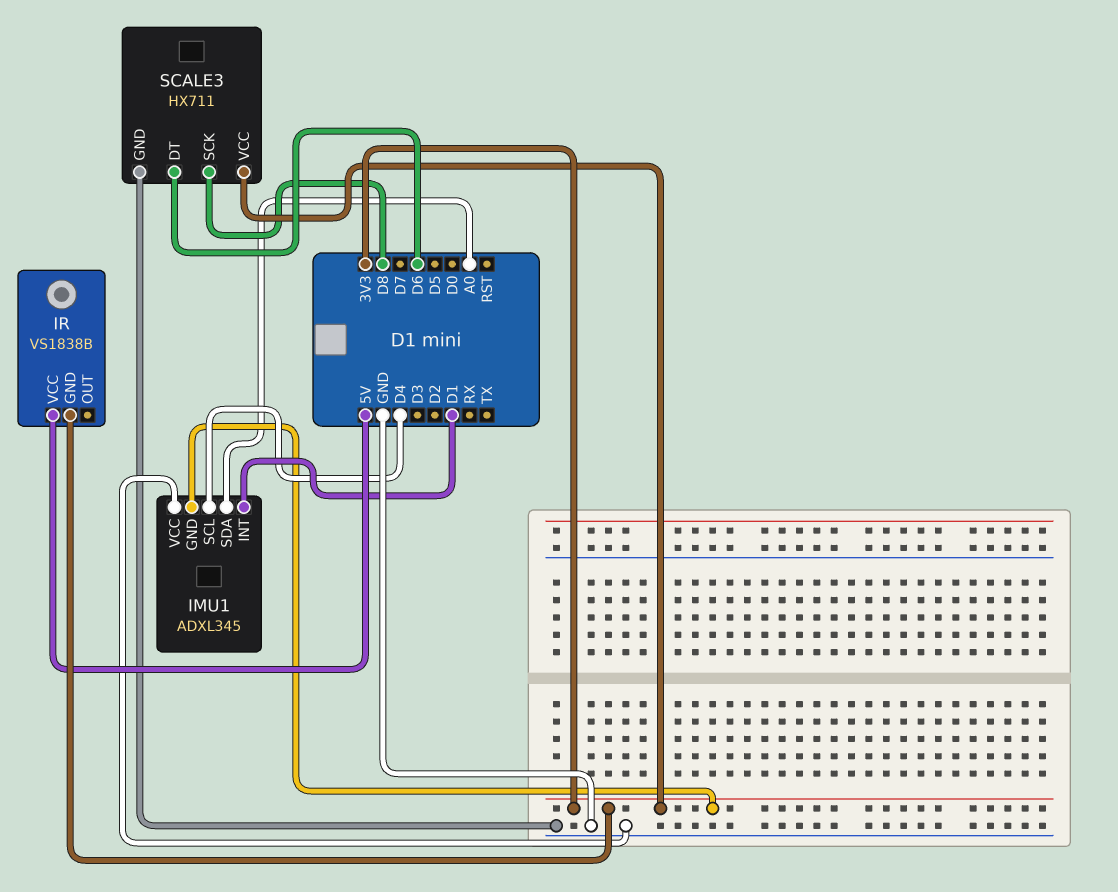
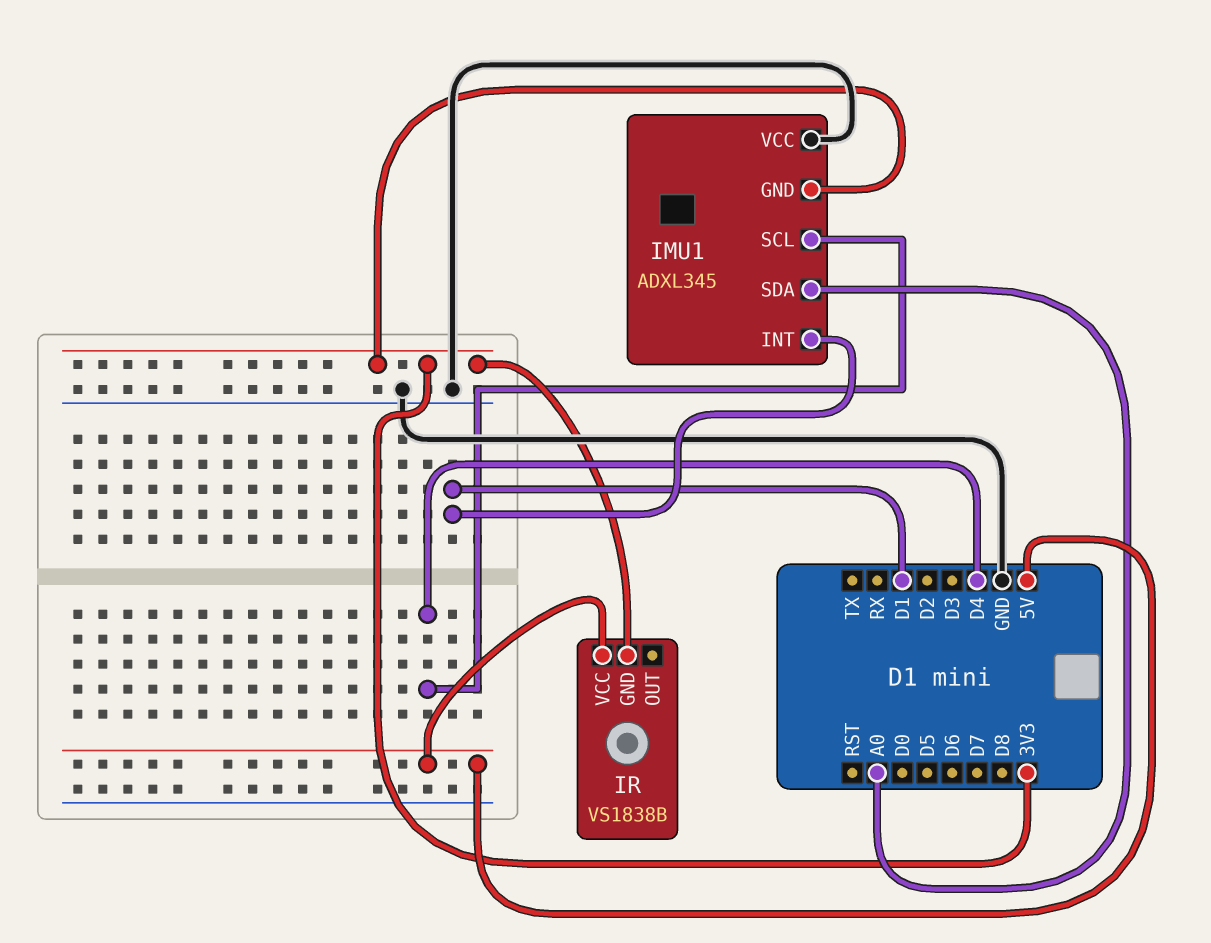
SCALE3: HX711 -> none
SCALE3 pin DT: D6 -> none
SCALE3 pin GND: GND -> none
SCALE3 pin SCK: D8 -> none
SCALE3 pin VCC: 3V3 -> none

